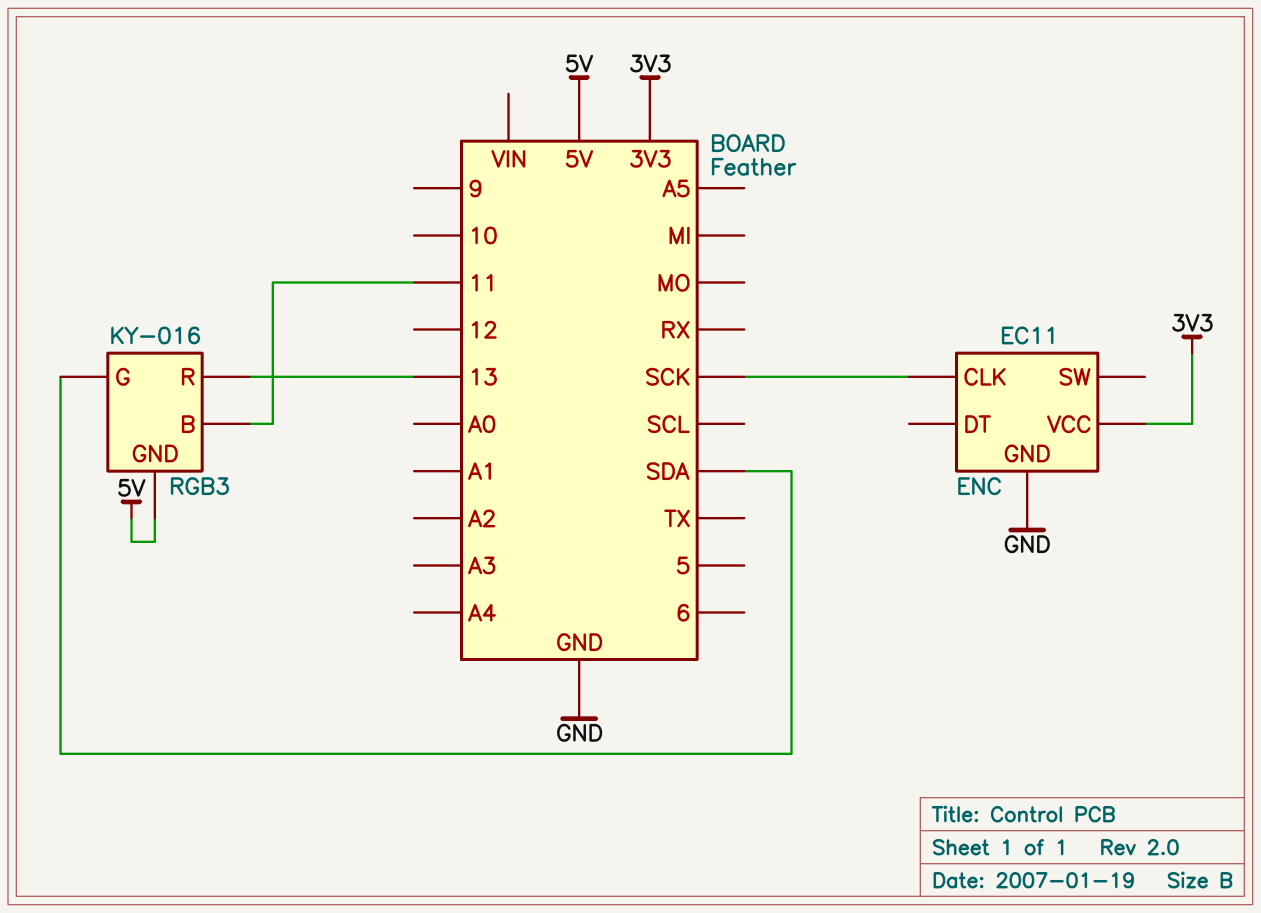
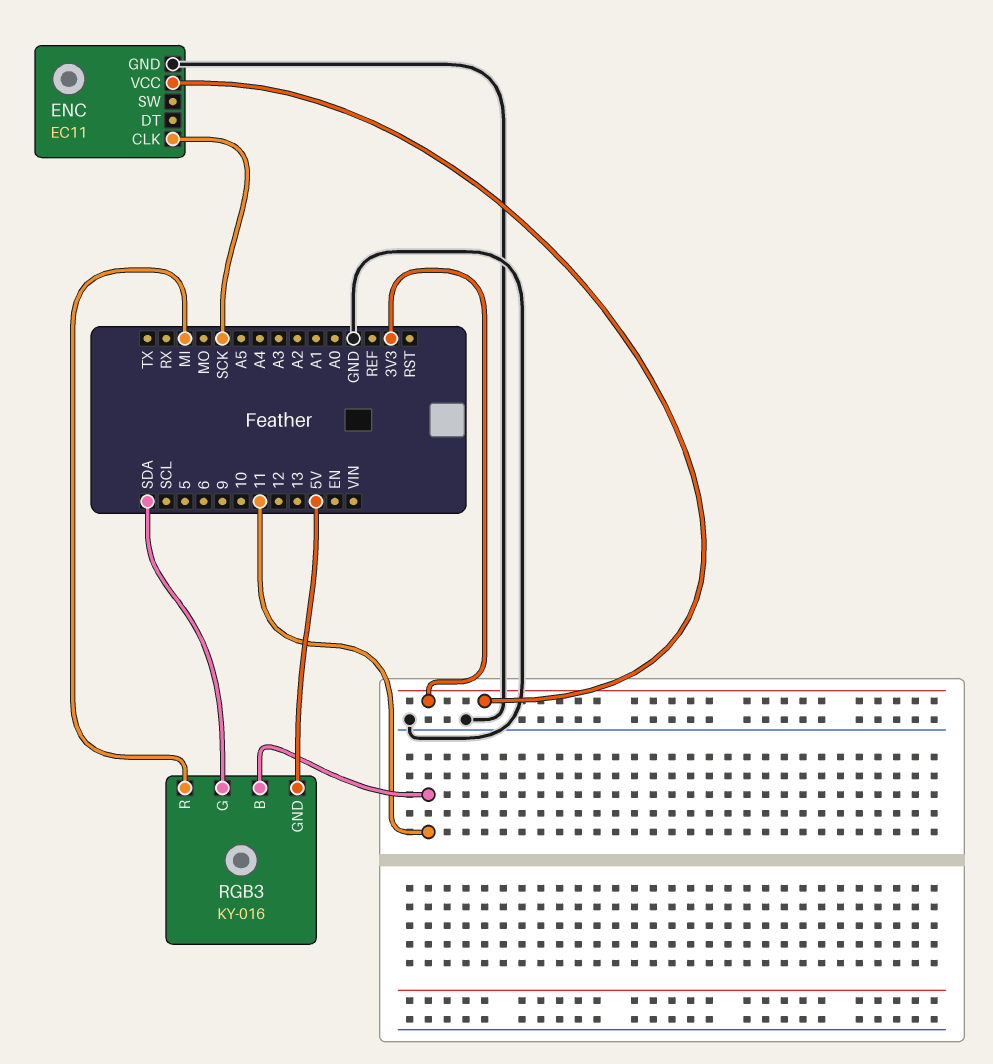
RGB3 pin R: 13 -> MI

